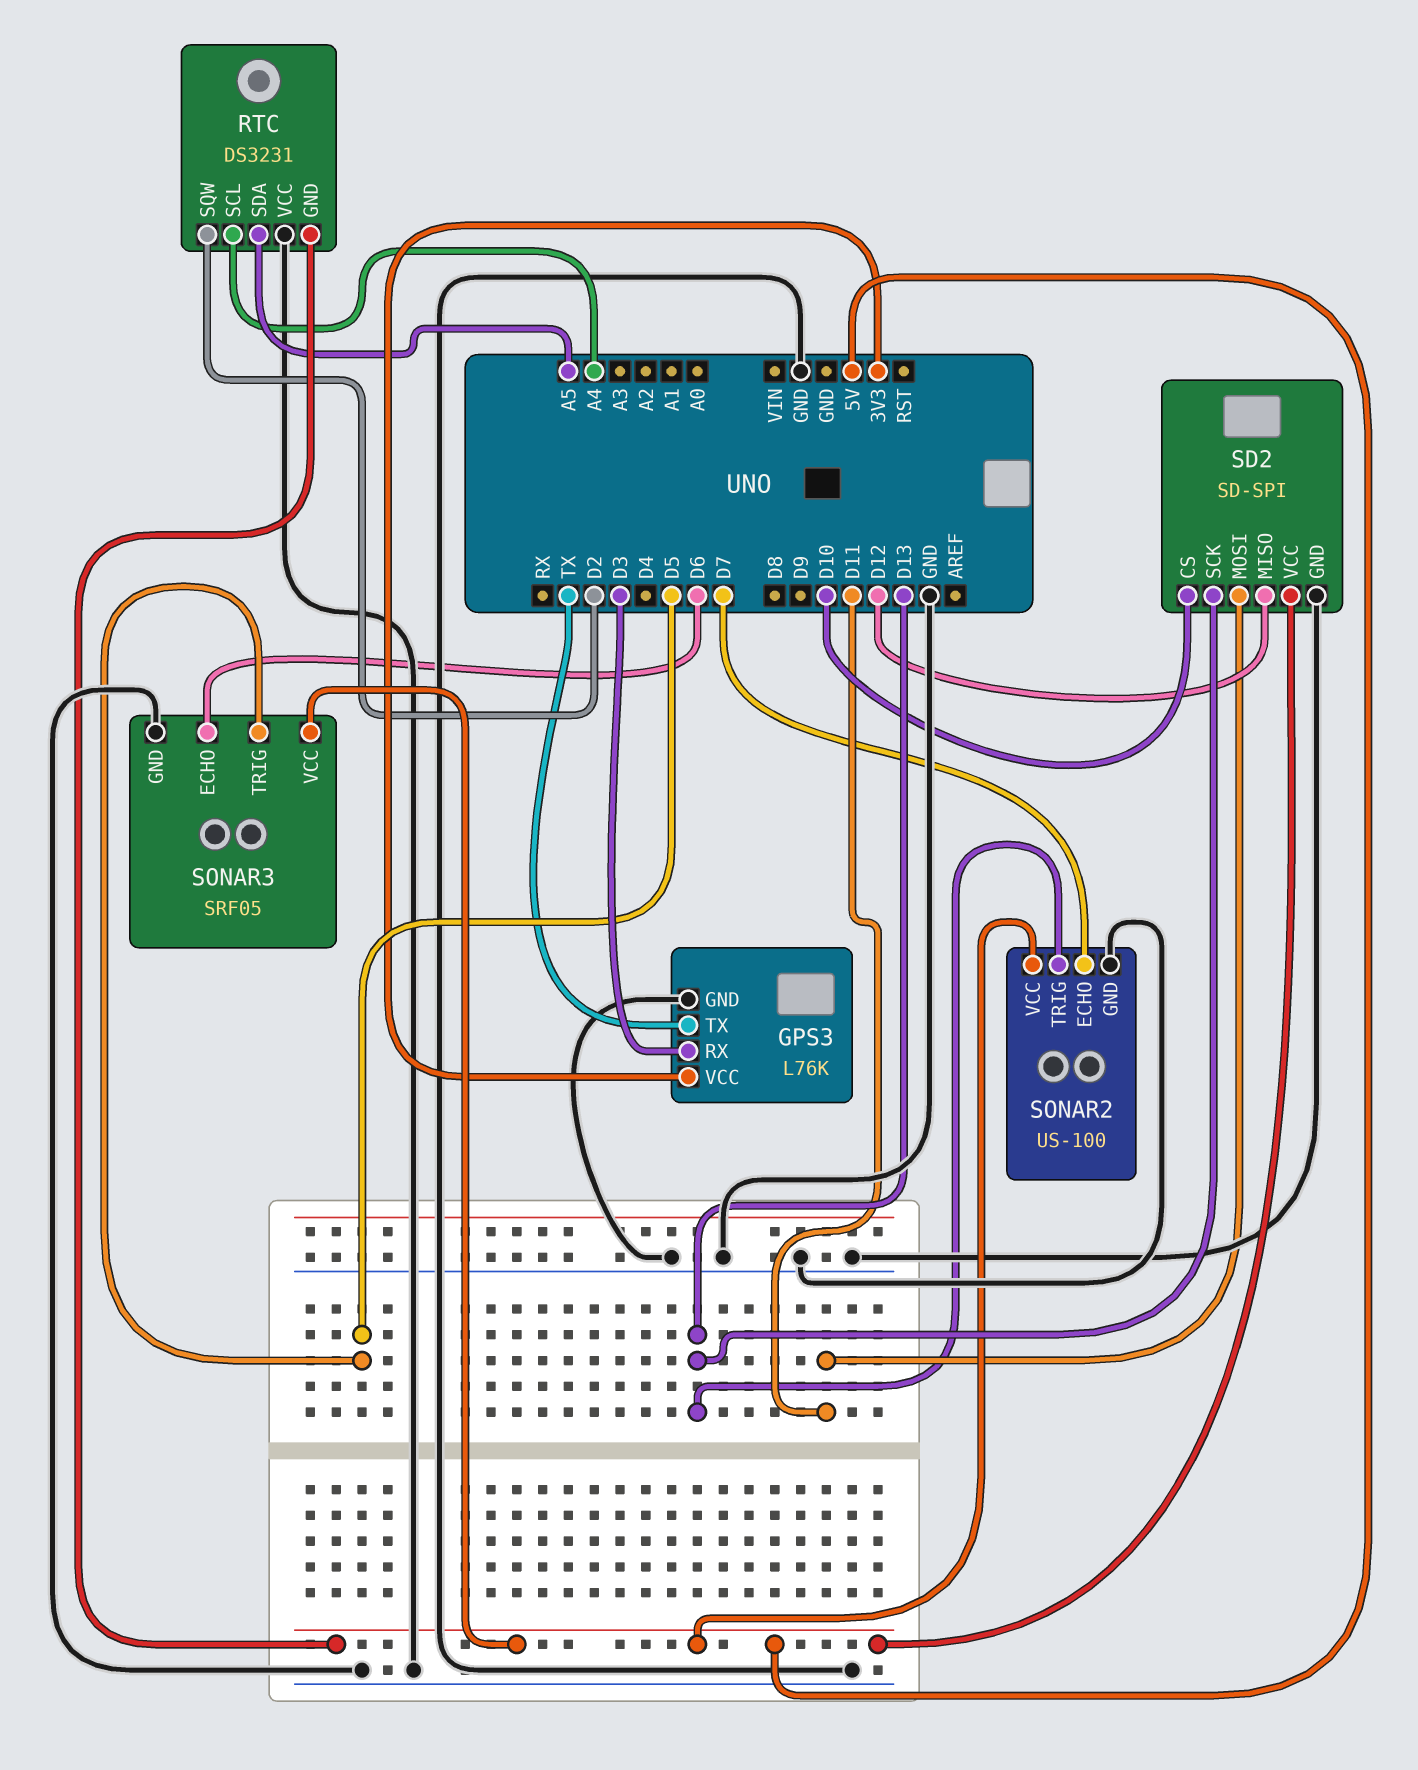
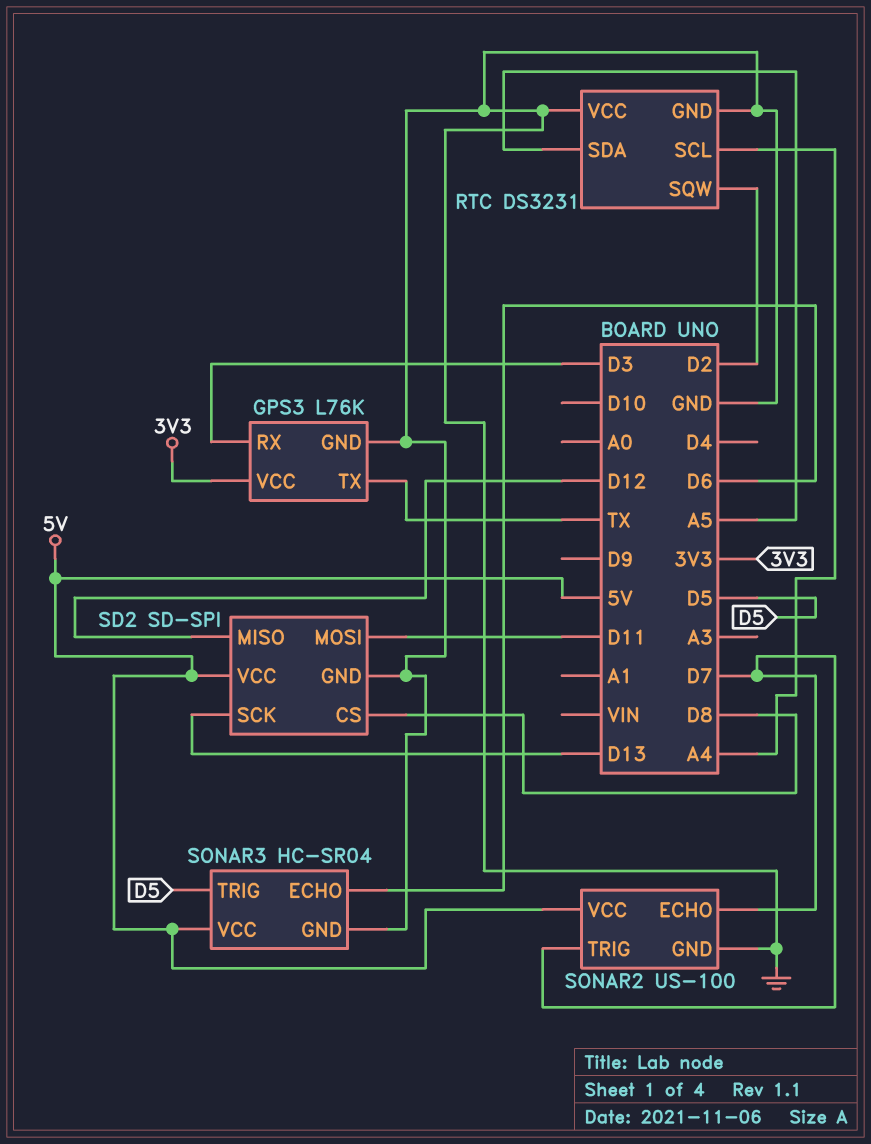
RTC pin GND: 5V -> GND
SD2 pin CS: D10 -> D8
SONAR2 pin TRIG: D13 -> D7
SONAR3: SRF05 -> HC-SR04

